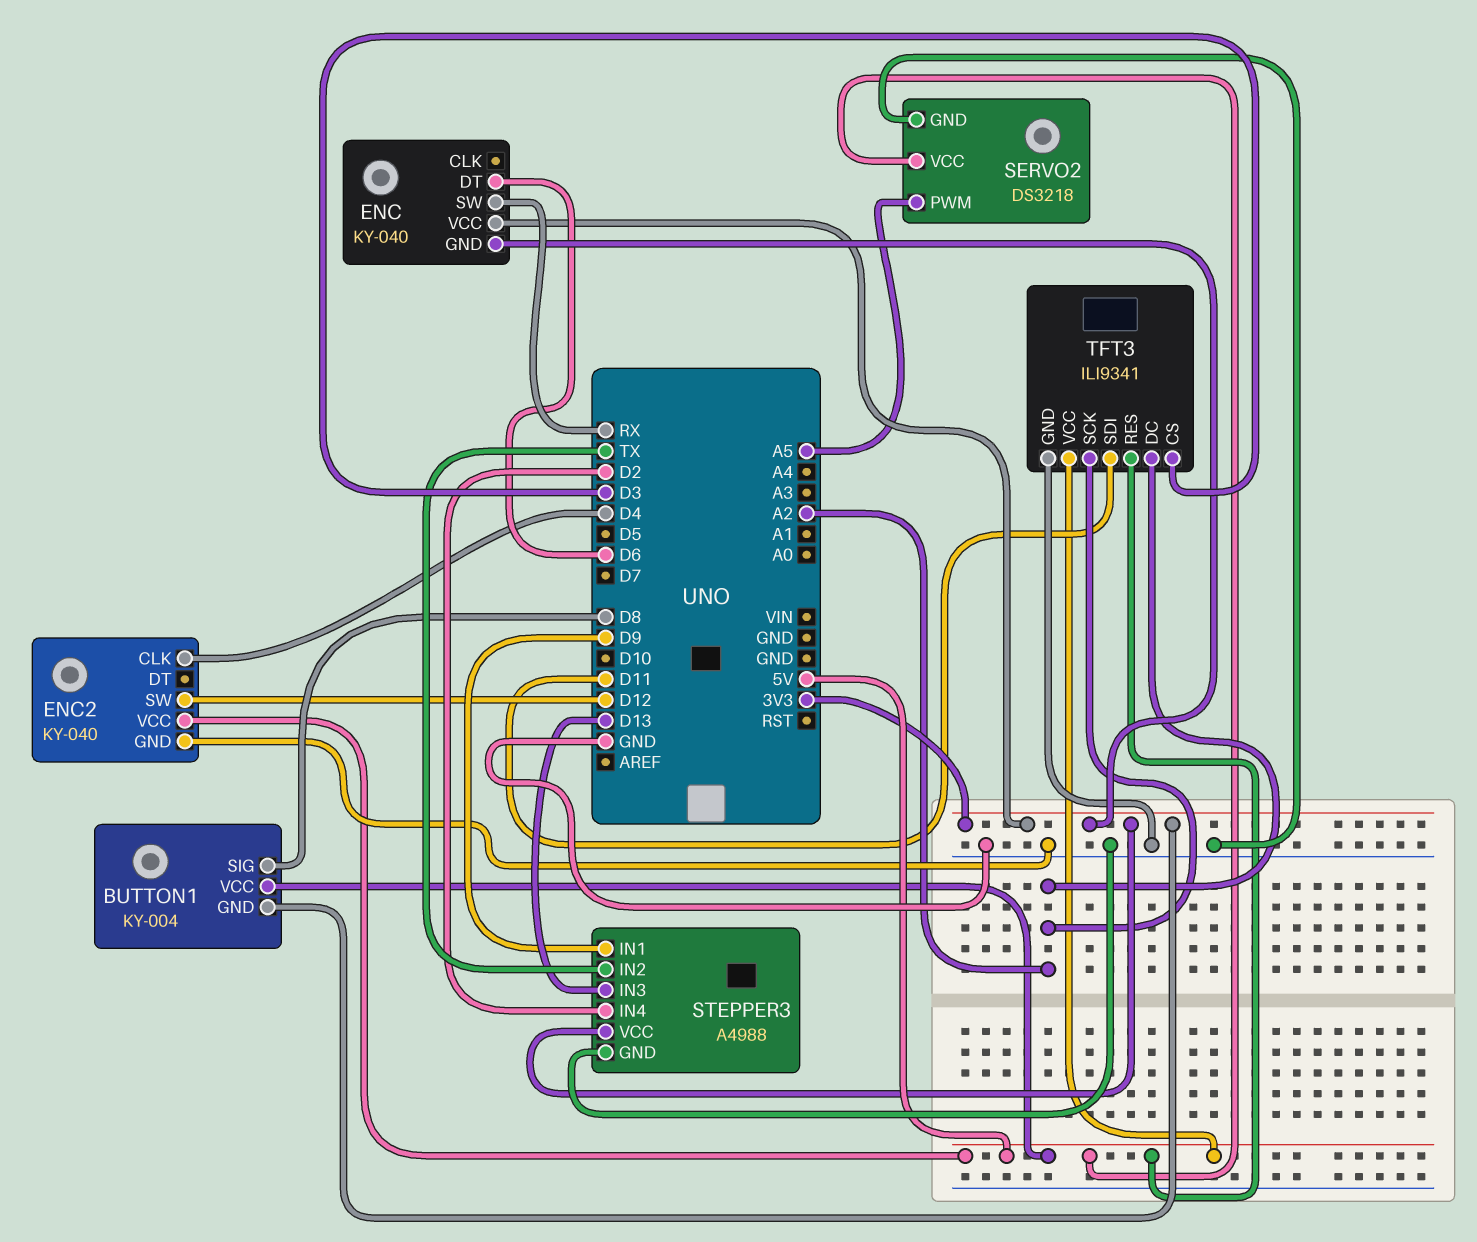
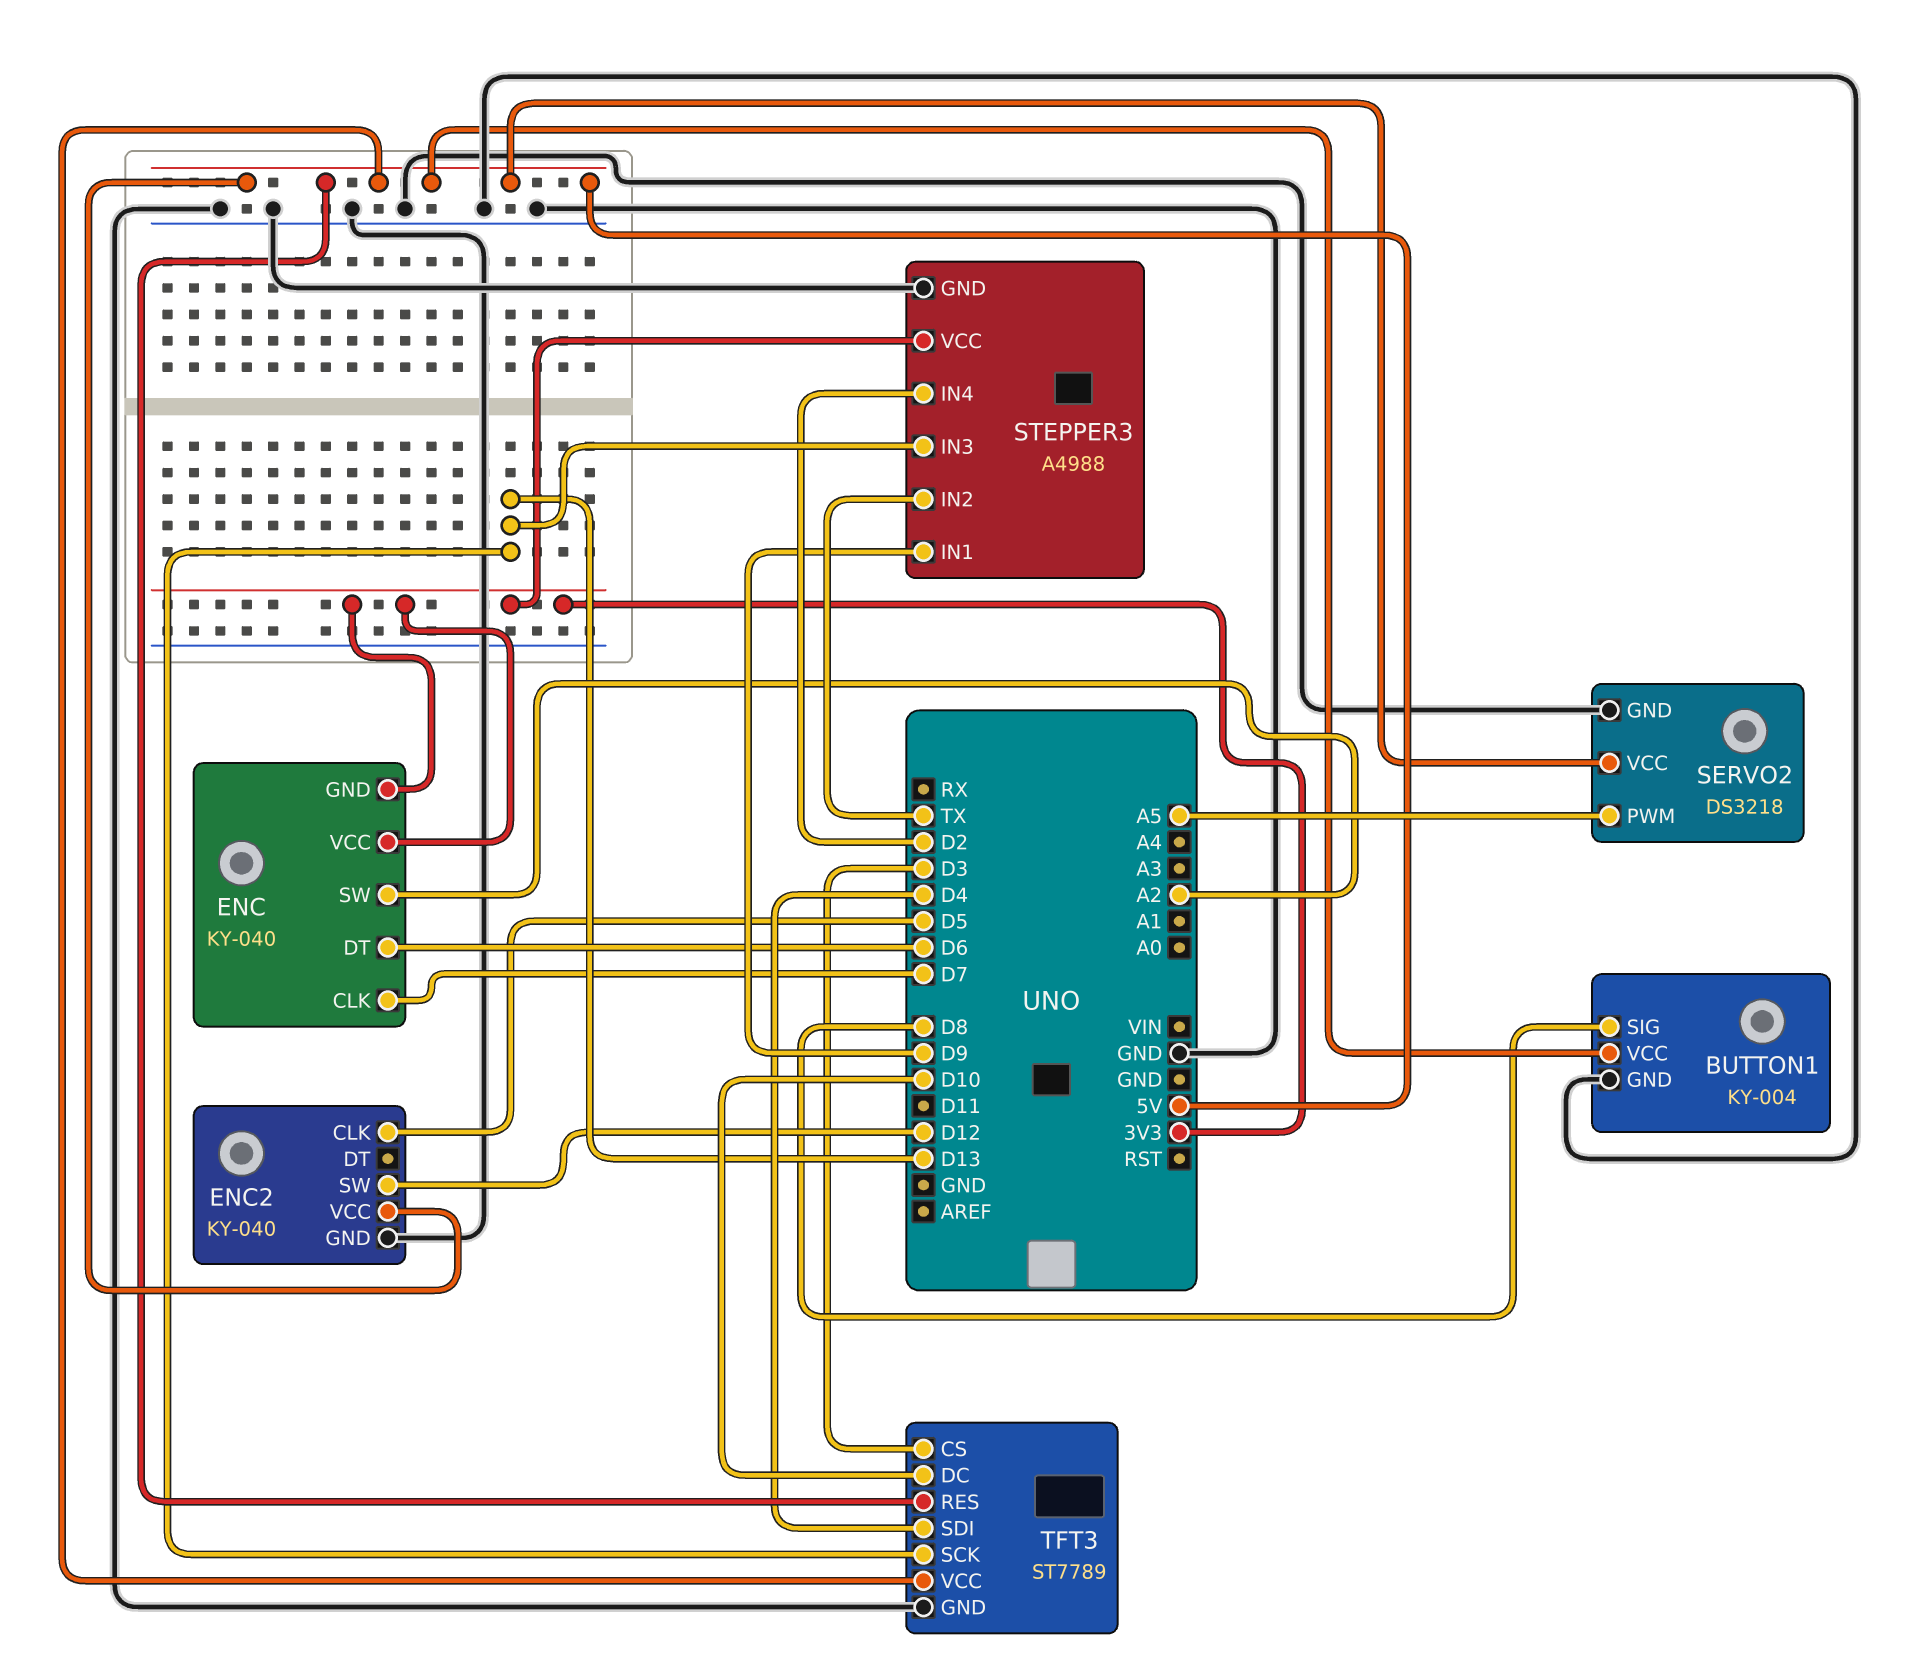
BUTTON1 pin GND: 3V3 -> GND
ENC pin CLK: none -> D7
ENC pin SW: RX -> A2
ENC2 pin CLK: D4 -> D5
TFT3: ILI9341 -> ST7789
TFT3 pin DC: A2 -> D10
TFT3 pin SCK: A2 -> D13
TFT3 pin SDI: D11 -> D4

